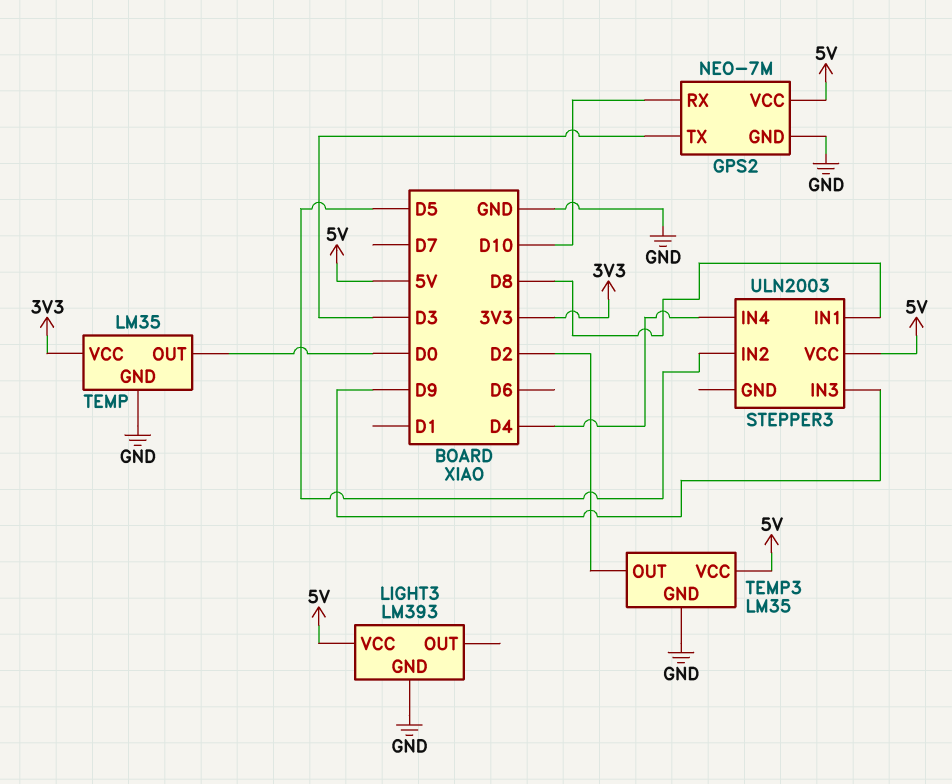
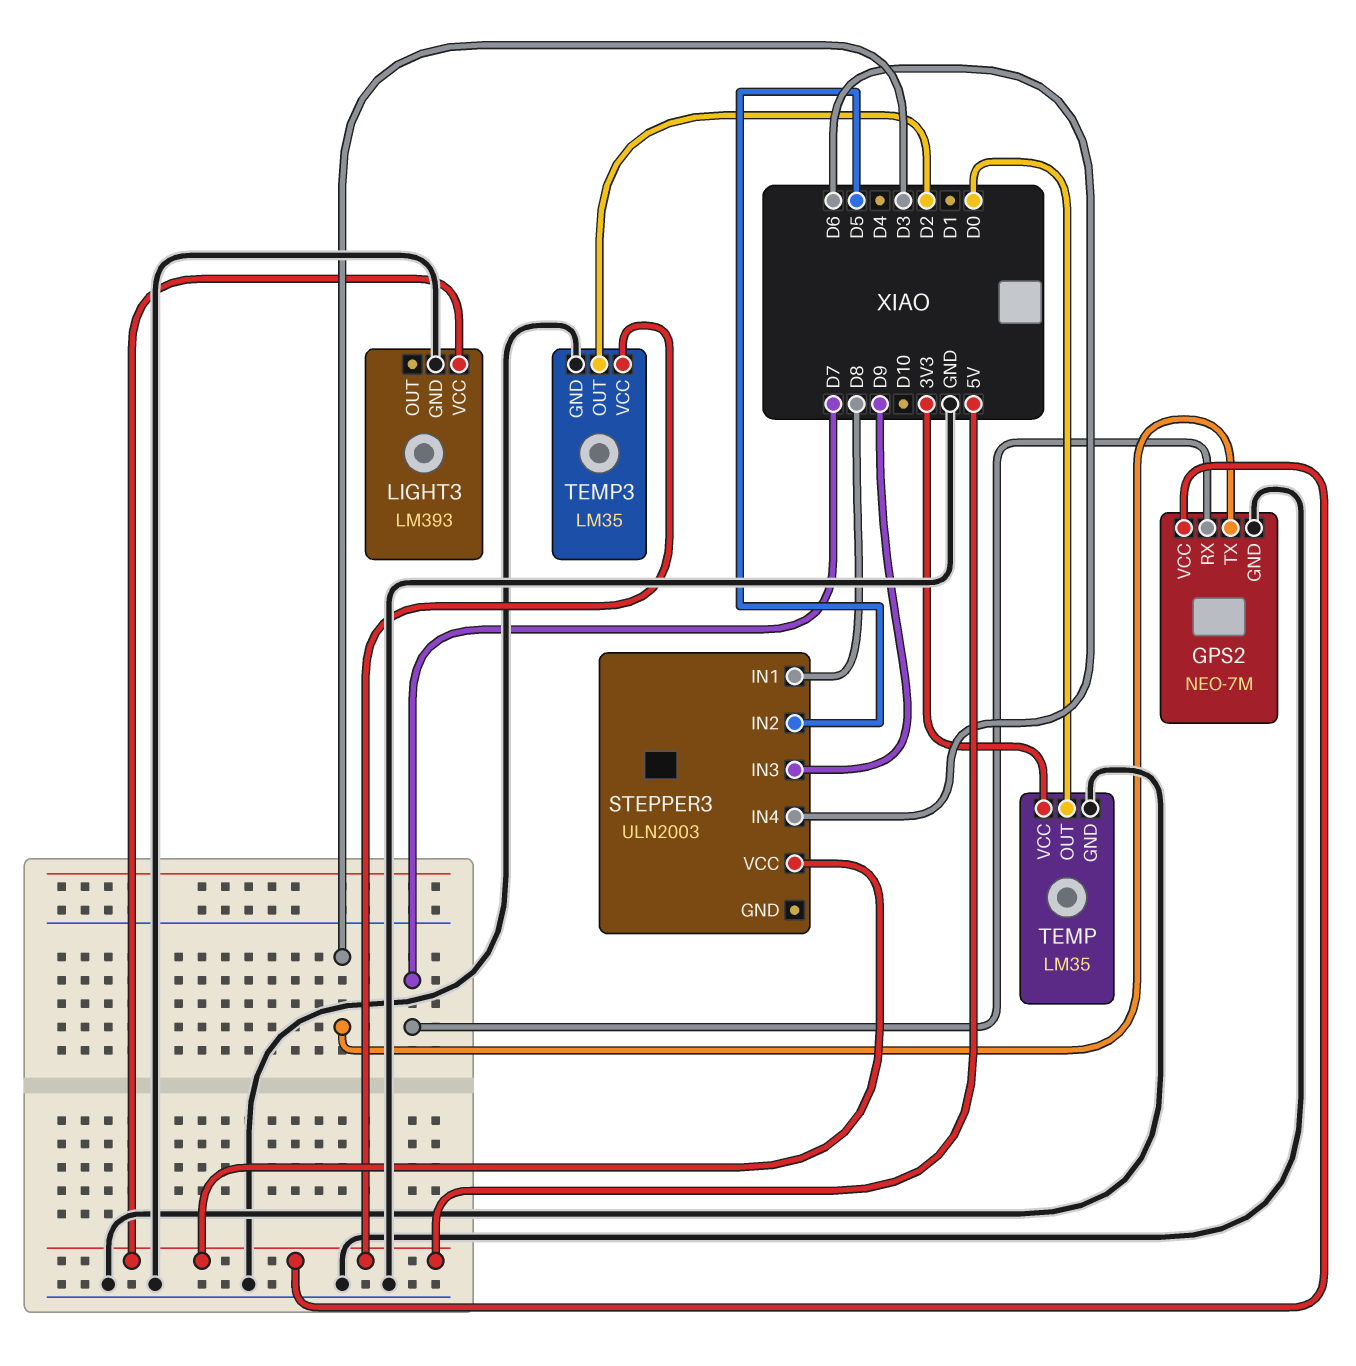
GPS2 pin RX: D10 -> D7
STEPPER3 pin IN4: D4 -> D6

